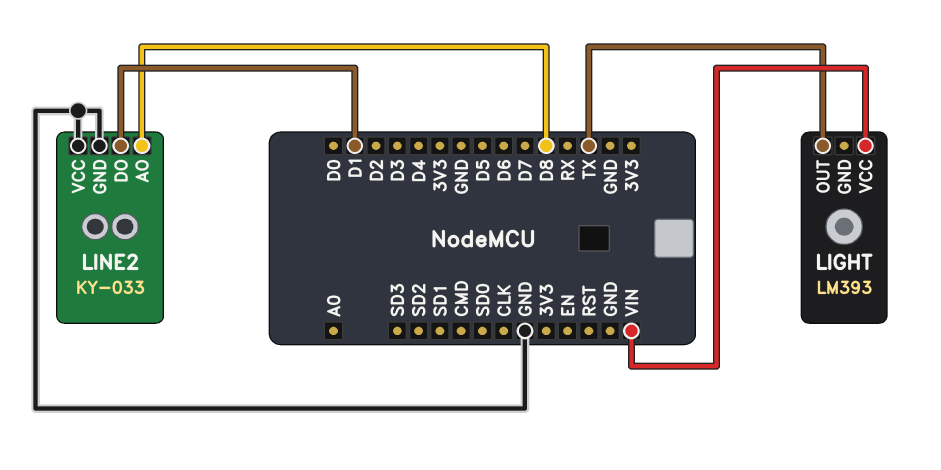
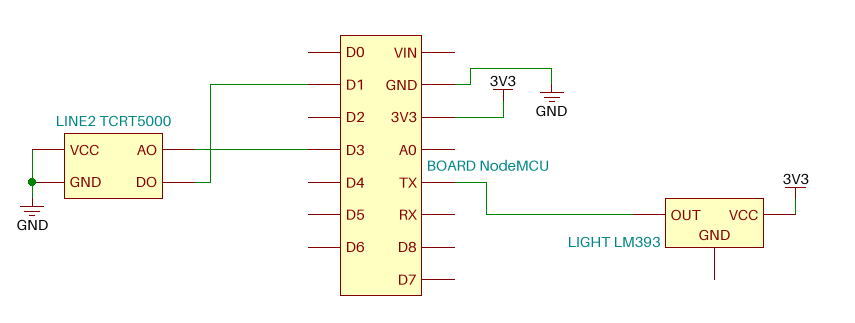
LIGHT pin VCC: VIN -> 3V3
LINE2: KY-033 -> TCRT5000
LINE2 pin AO: D8 -> D3

